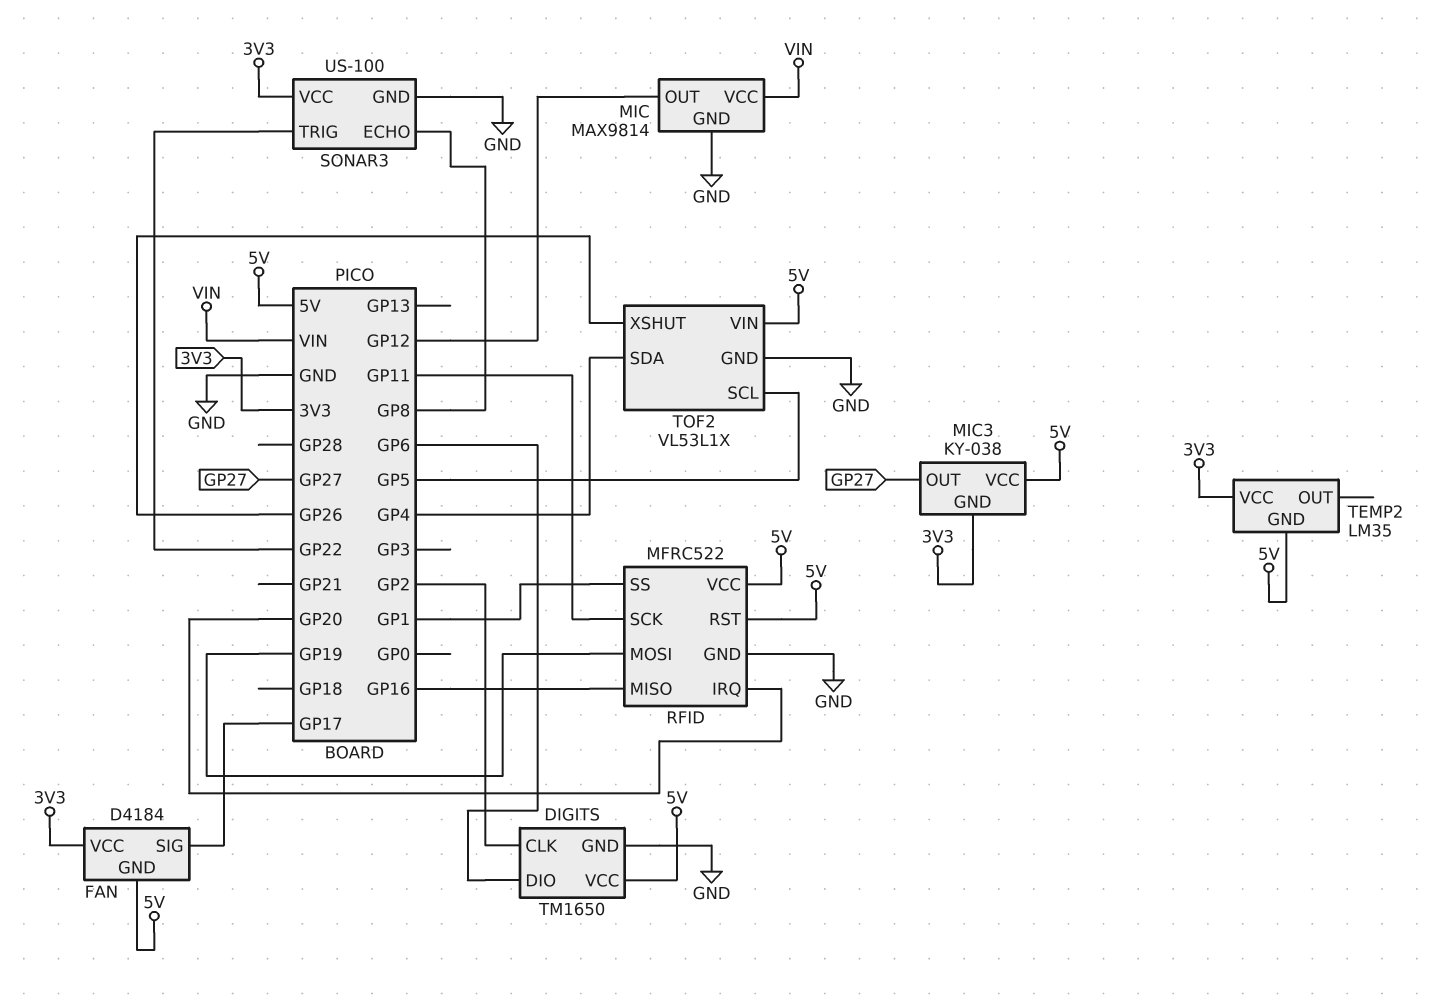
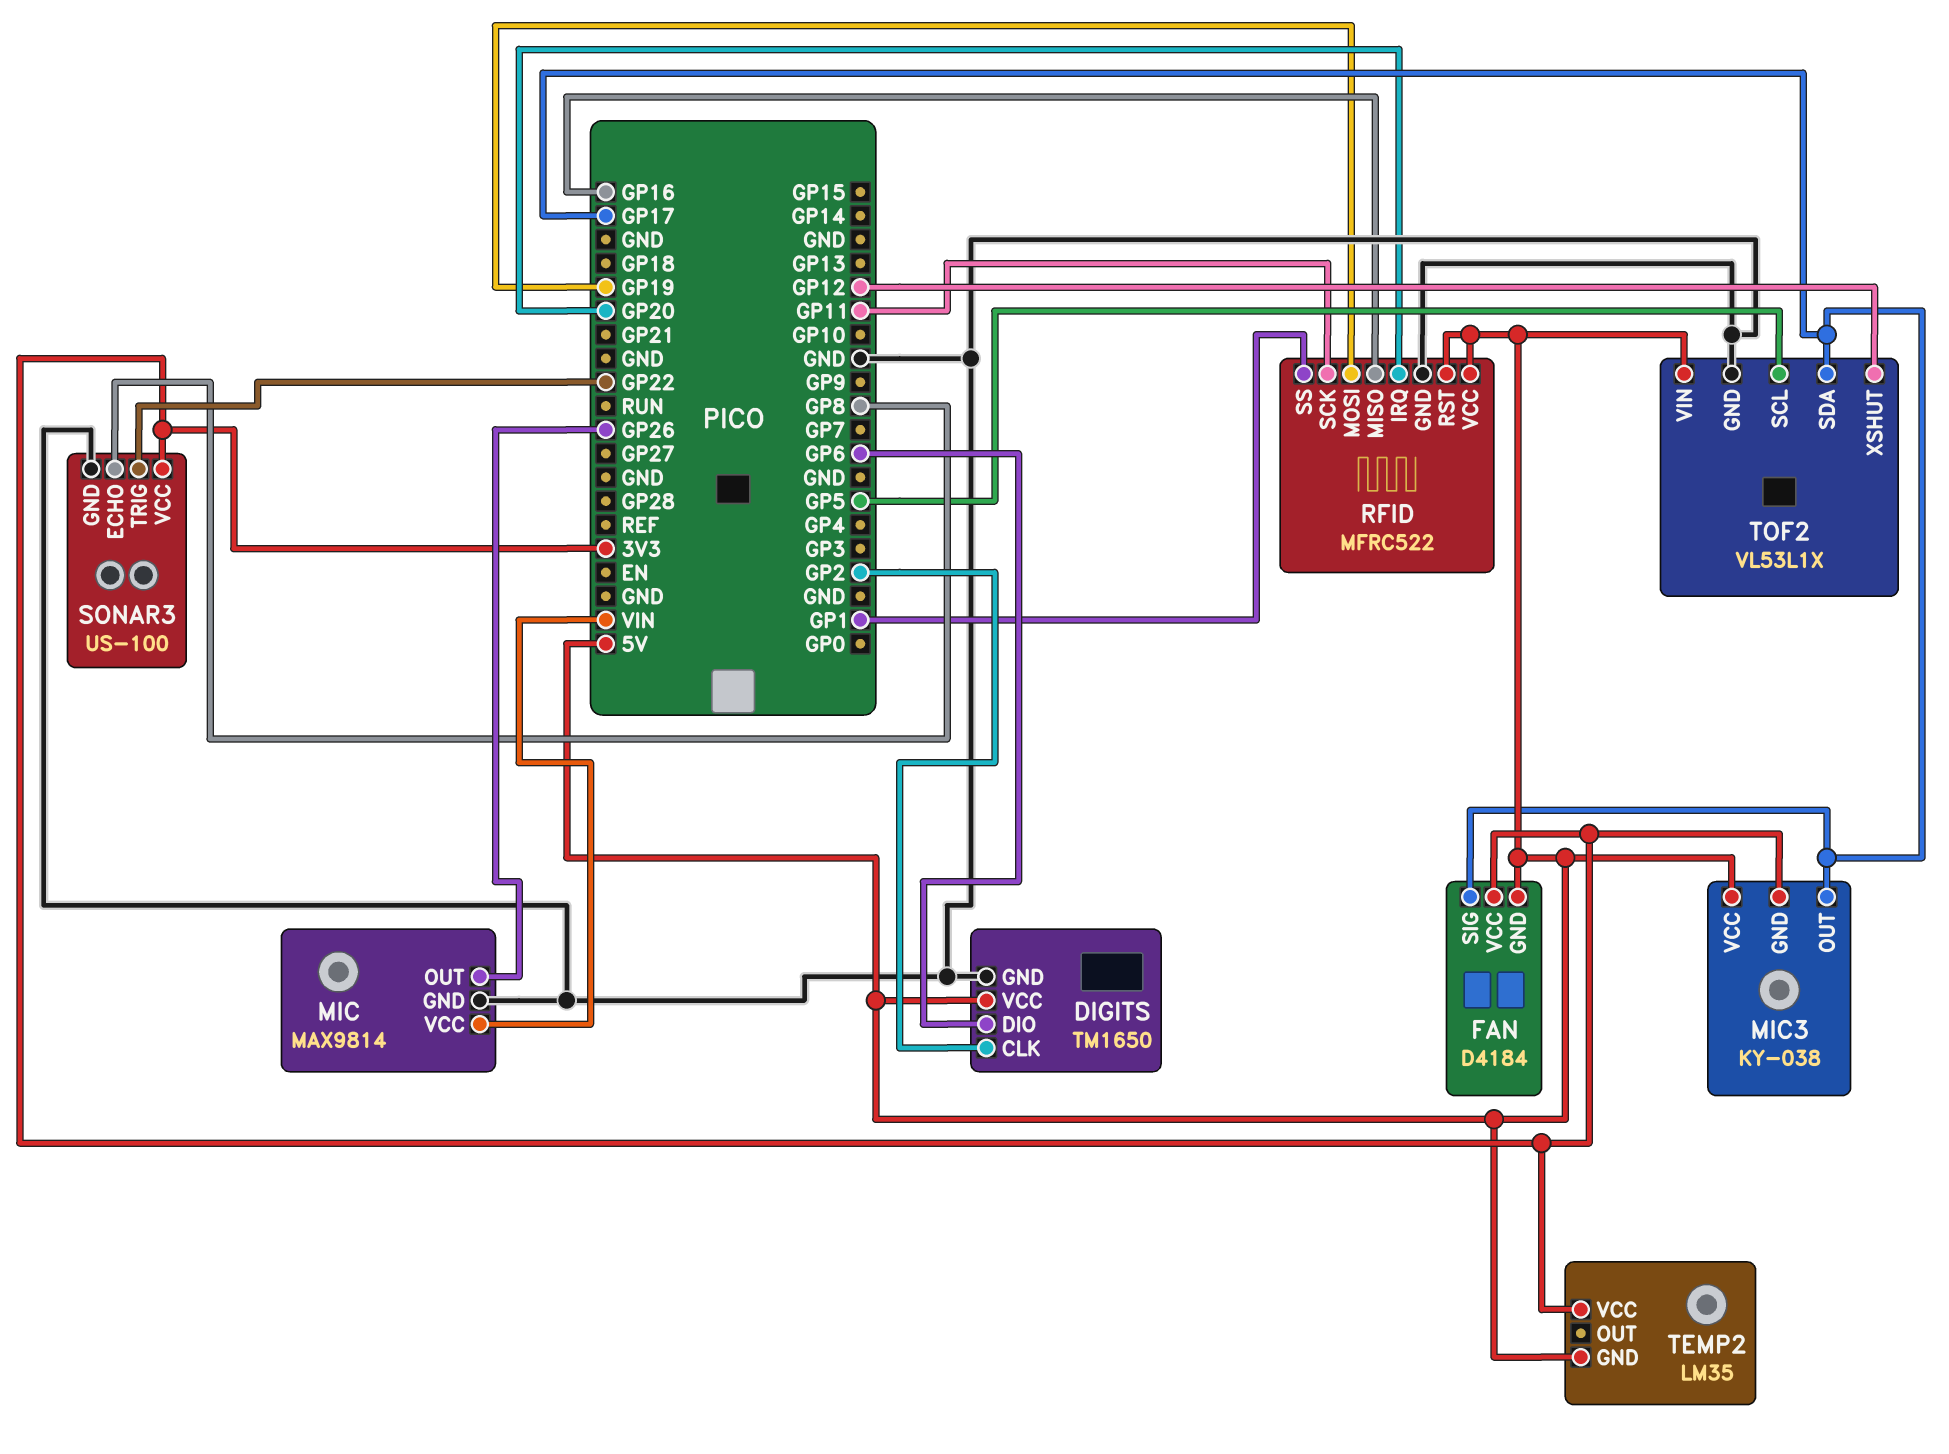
MIC pin OUT: GP12 -> GP26
MIC3 pin OUT: GP27 -> GP17
TOF2 pin SDA: GP4 -> GP17
TOF2 pin XSHUT: GP26 -> GP12

